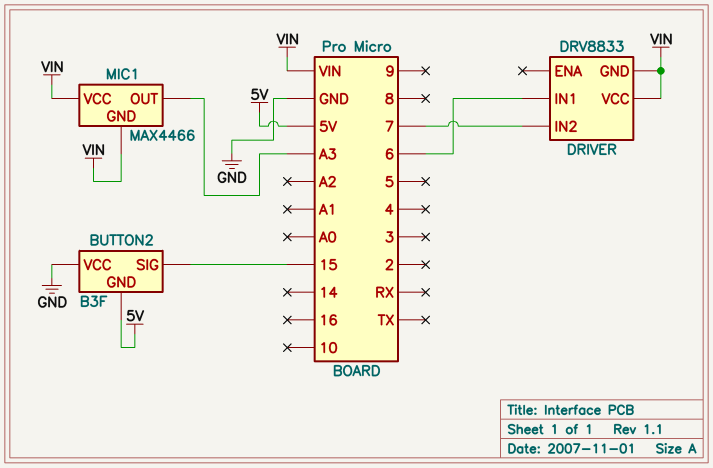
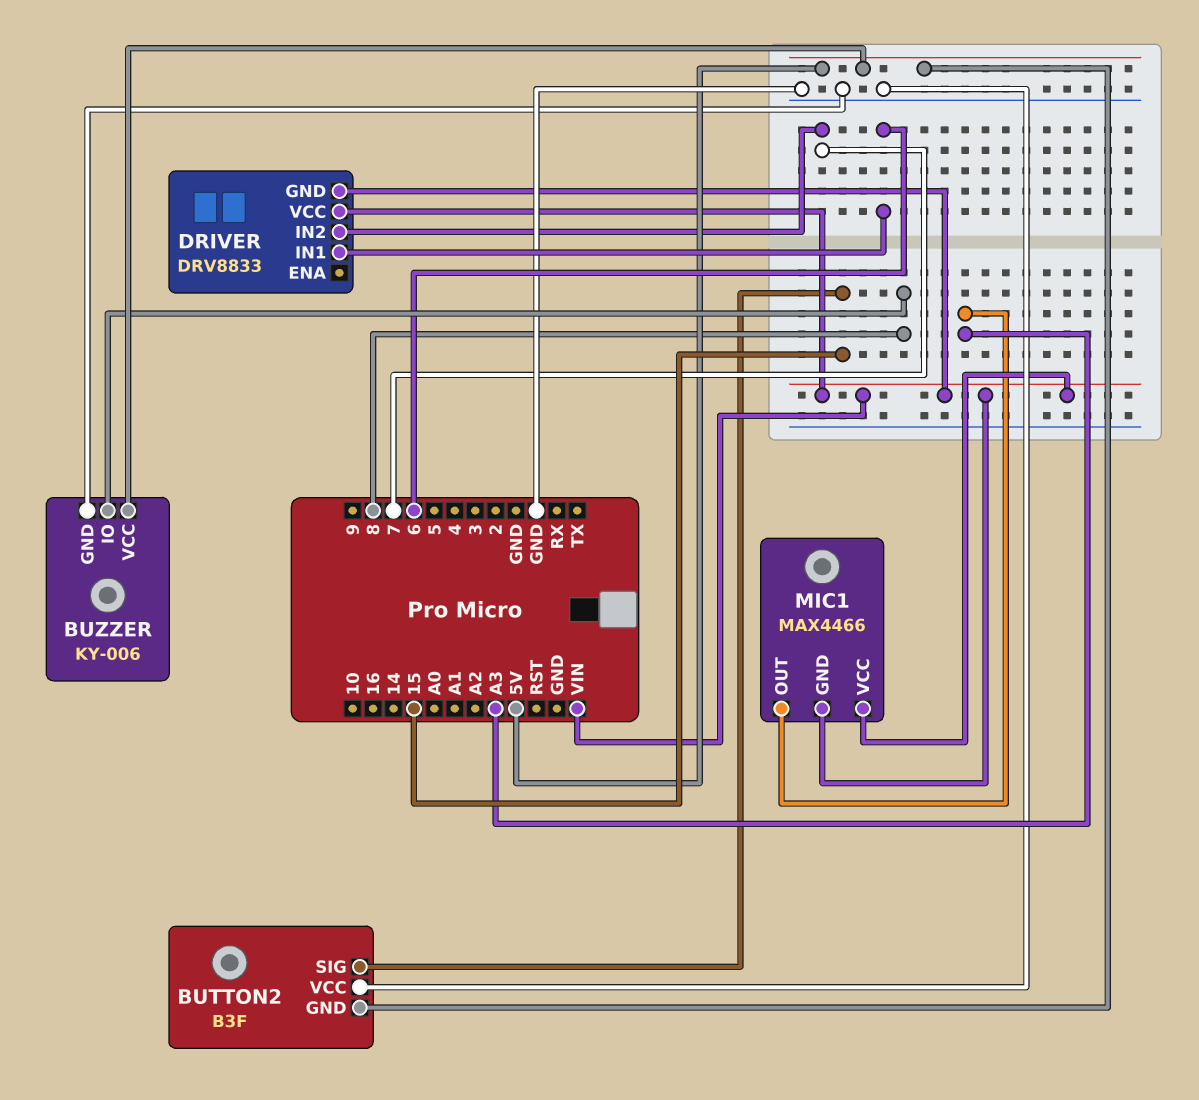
BUZZER: none -> KY-006
BUZZER pin GND: none -> GND
BUZZER pin IO: none -> 8
BUZZER pin VCC: none -> 5V

